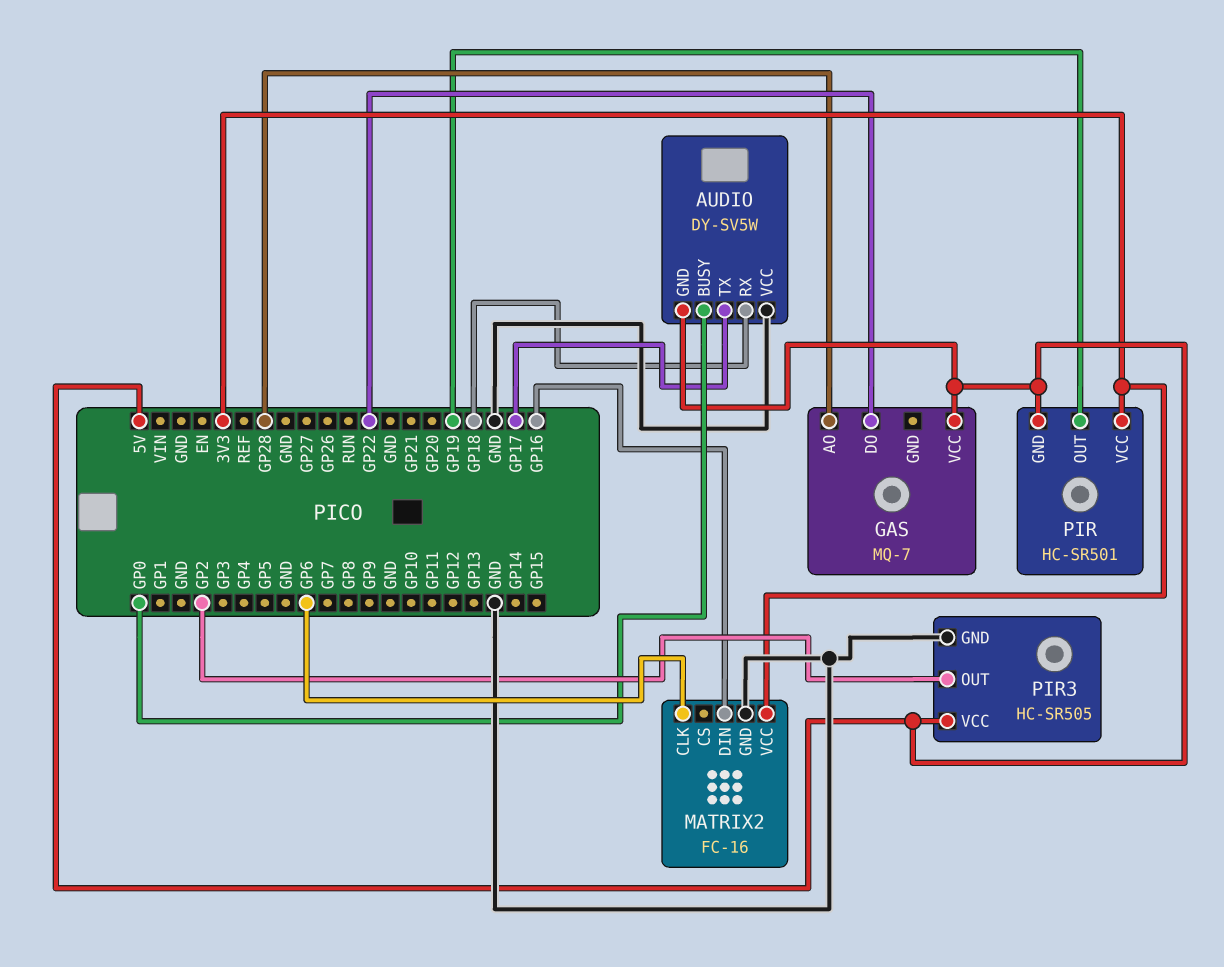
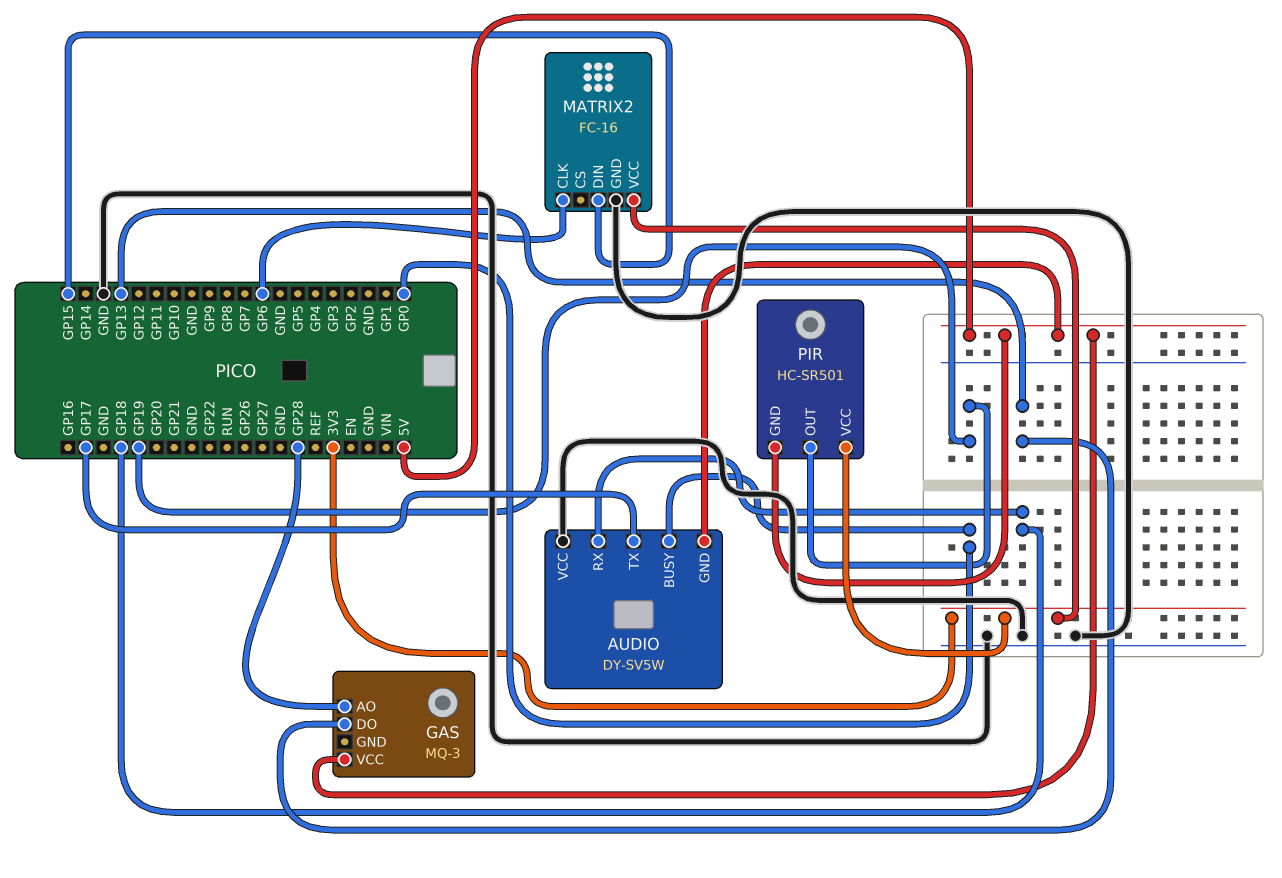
GAS: MQ-7 -> MQ-3
GAS pin DO: GP22 -> GP13
MATRIX2 pin DIN: GP16 -> GP15
PIR3: HC-SR505 -> none
PIR3 pin GND: GND -> none
PIR3 pin OUT: GP2 -> none
PIR3 pin VCC: 5V -> none

